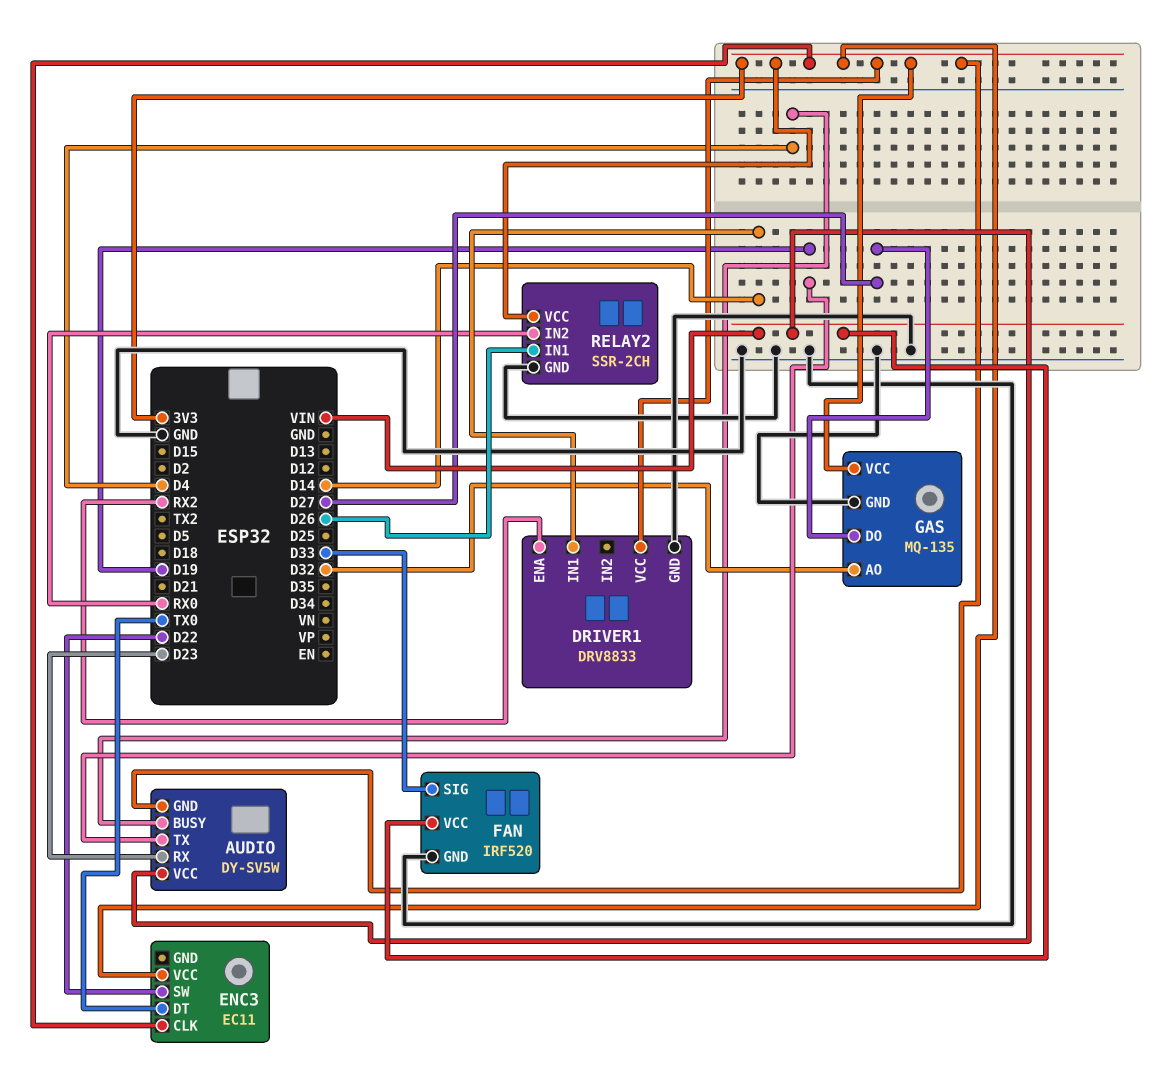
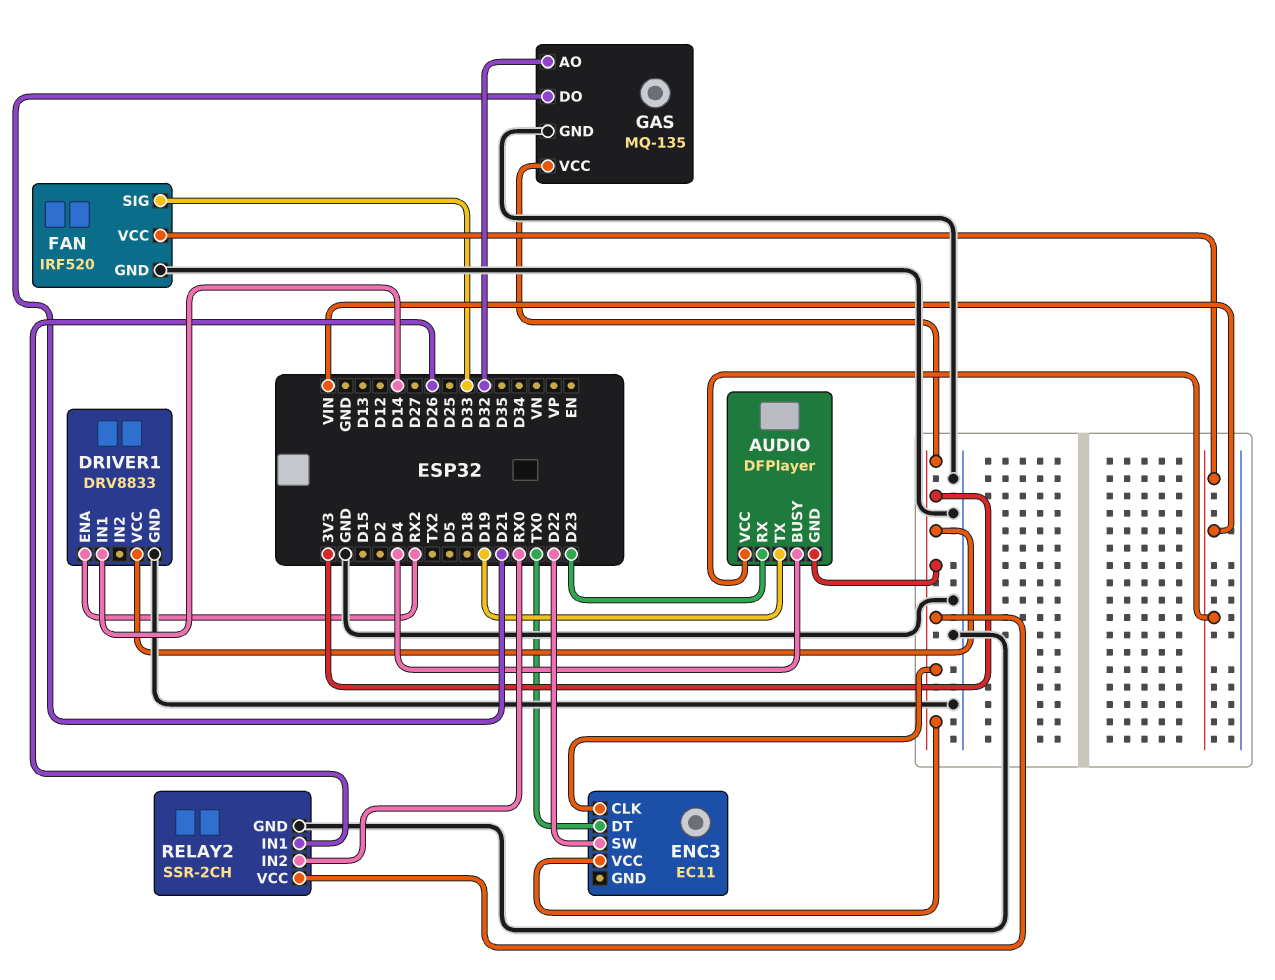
AUDIO: DY-SV5W -> DFPlayer
GAS pin DO: D27 -> D21

